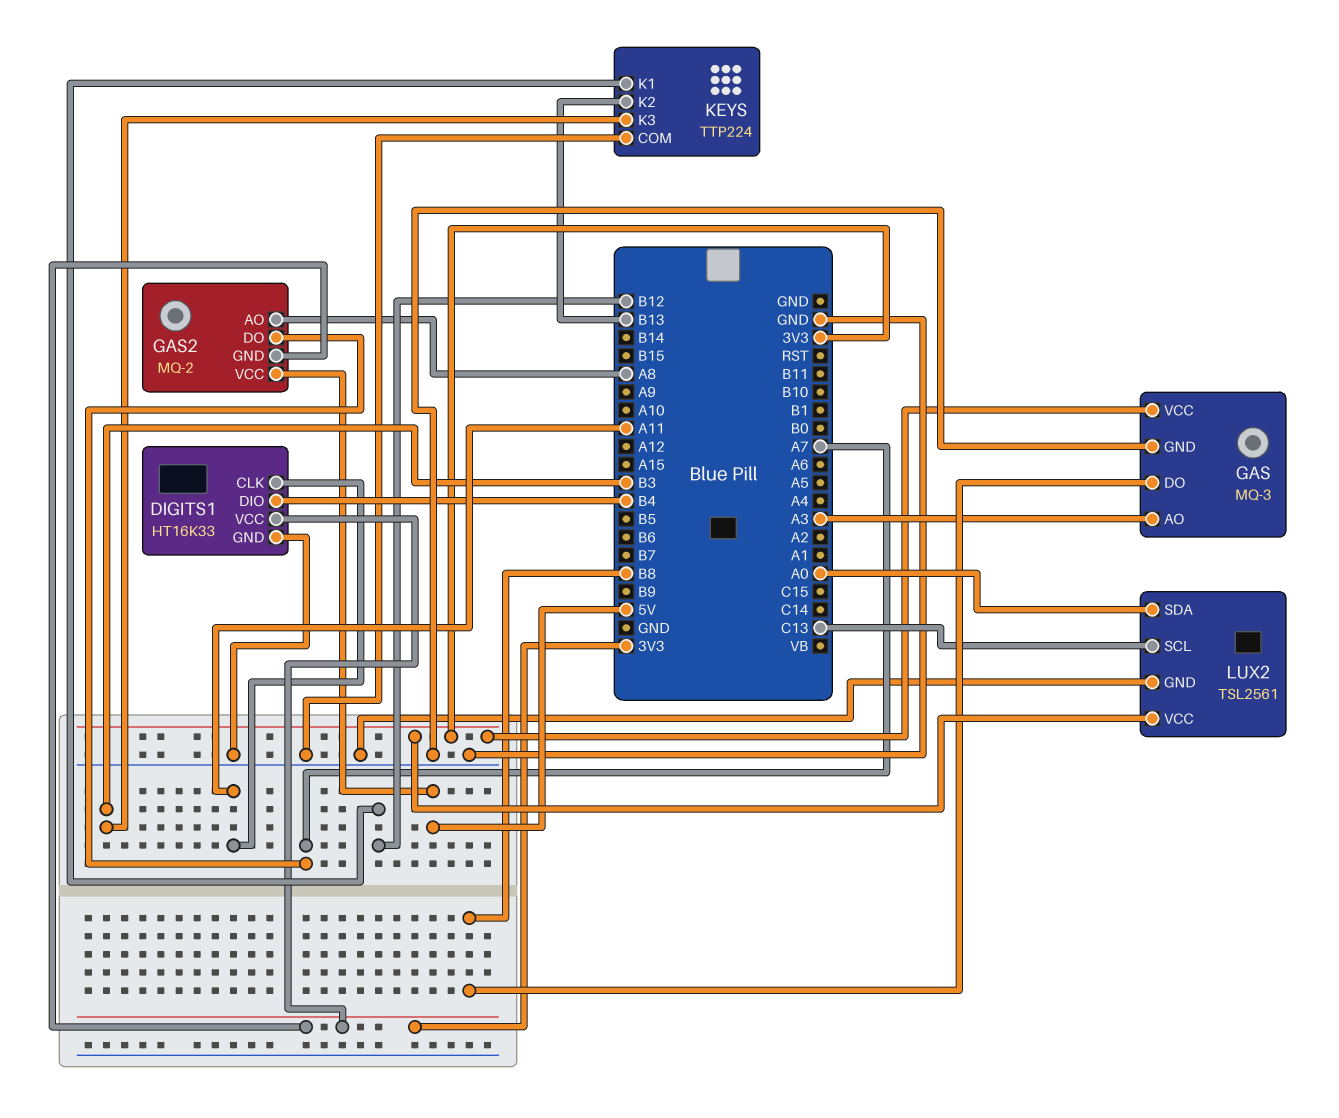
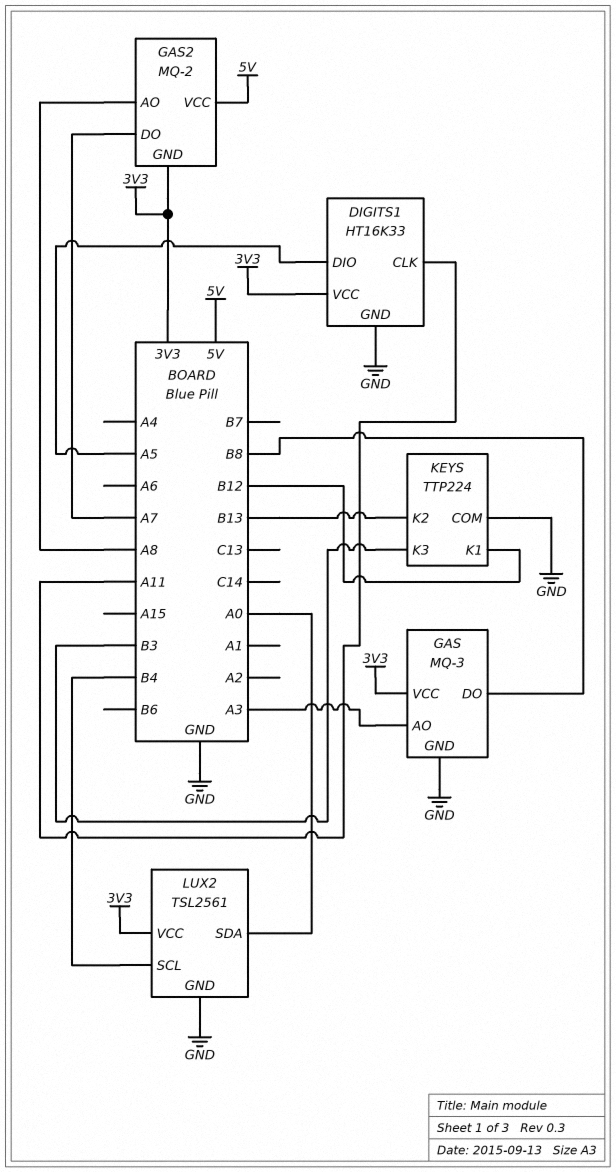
DIGITS1 pin DIO: B4 -> A5
LUX2 pin SCL: C13 -> B4

